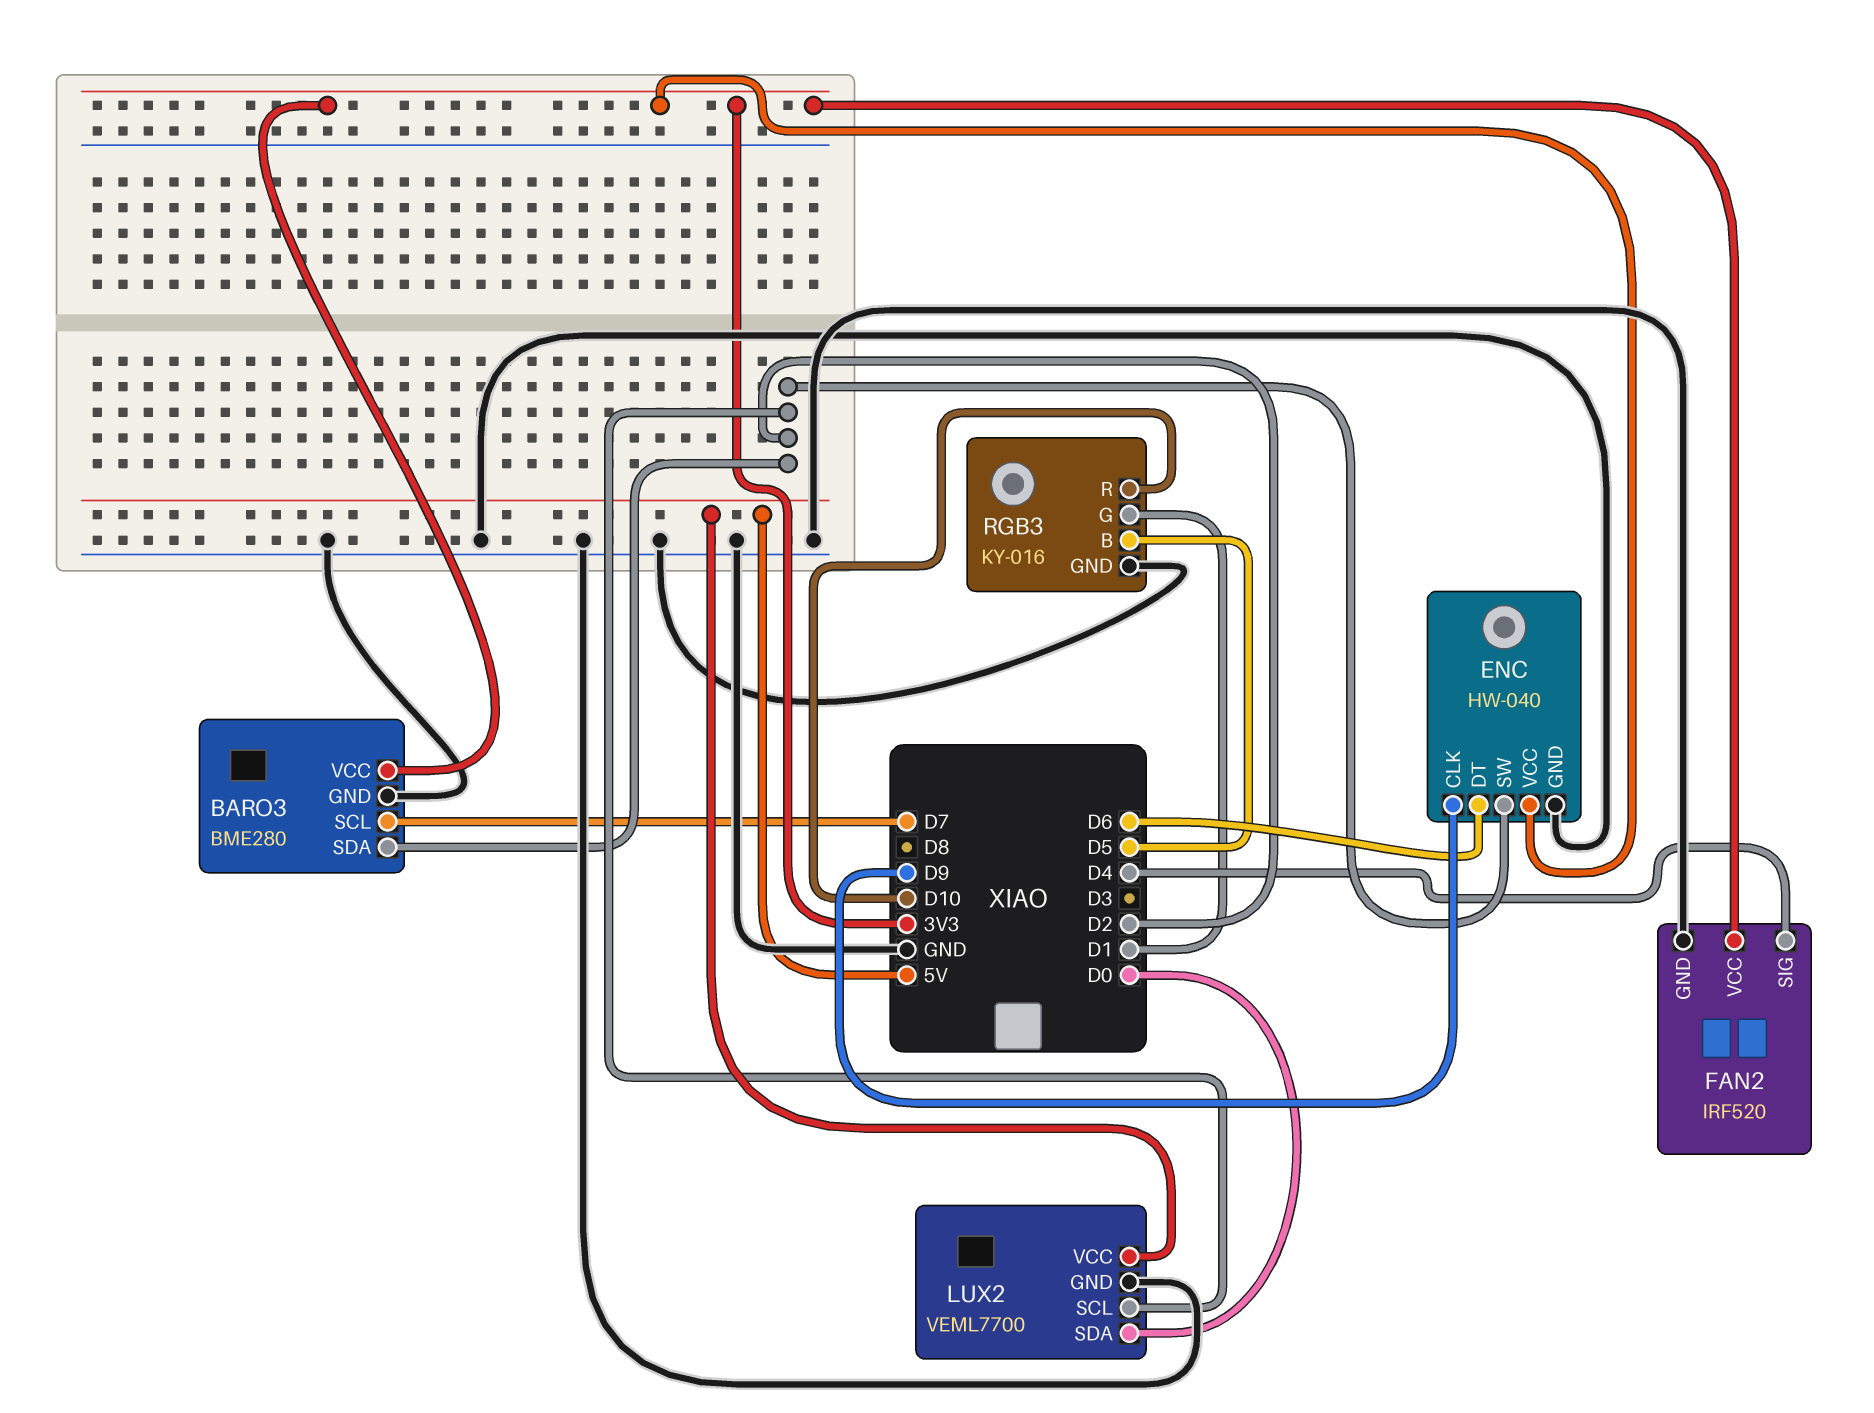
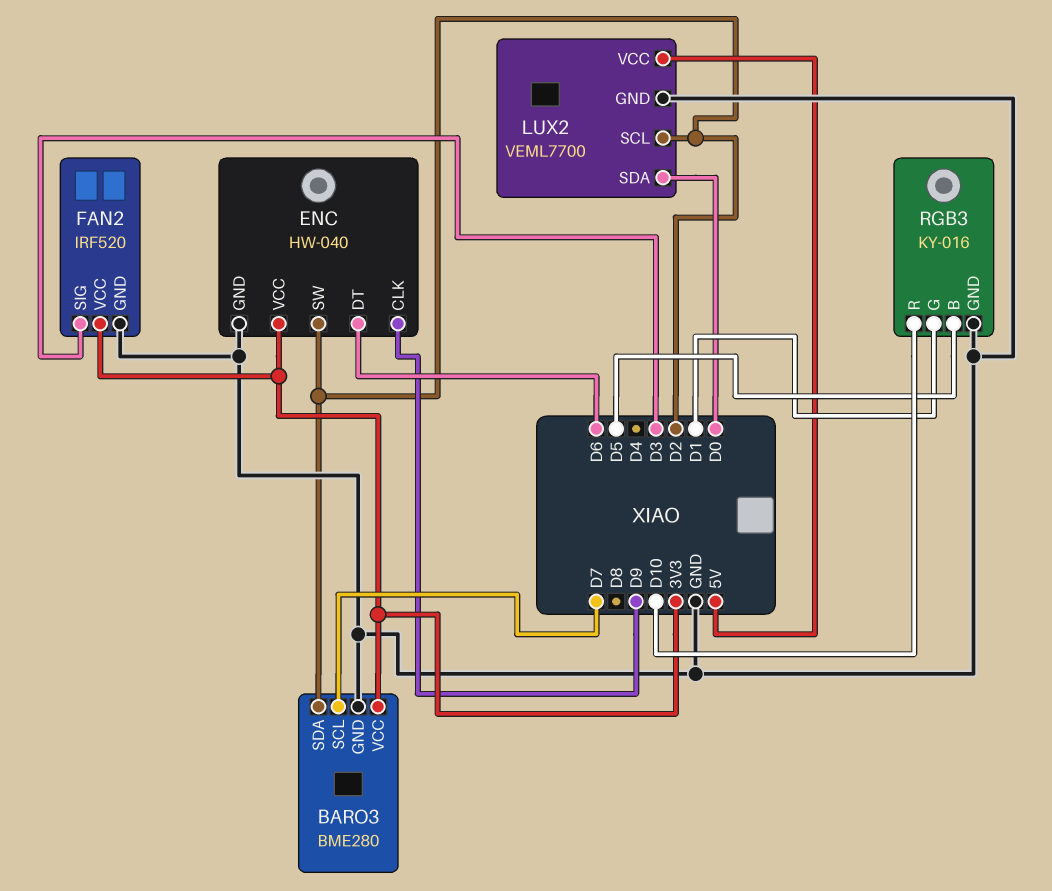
FAN2 pin SIG: D4 -> D3

